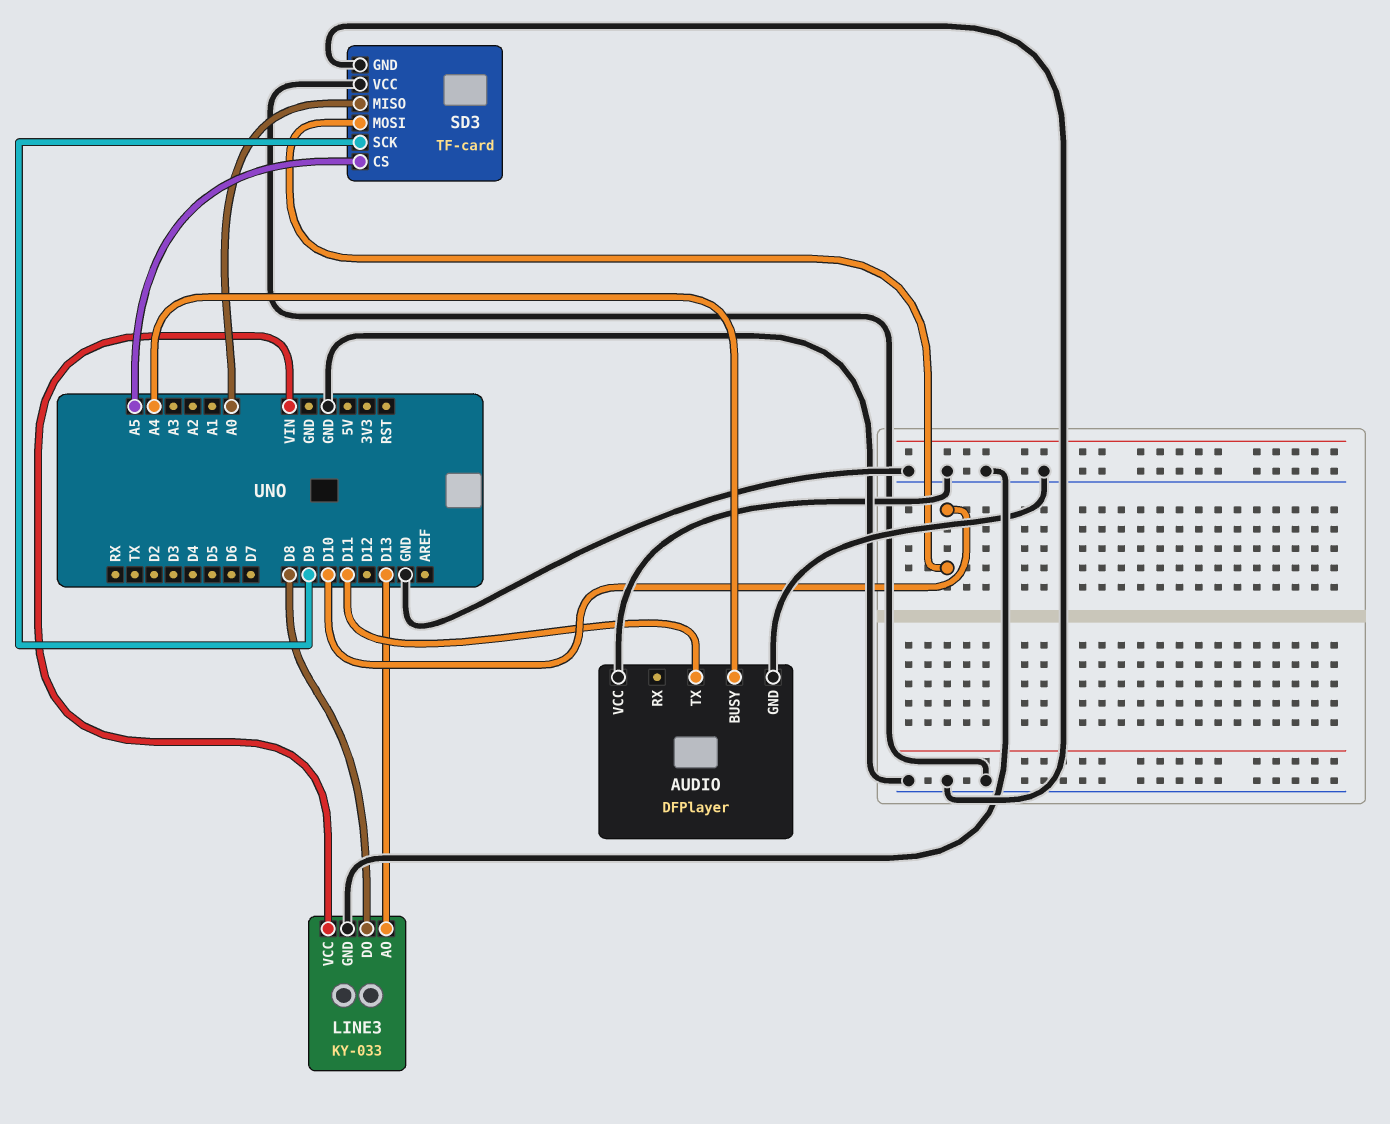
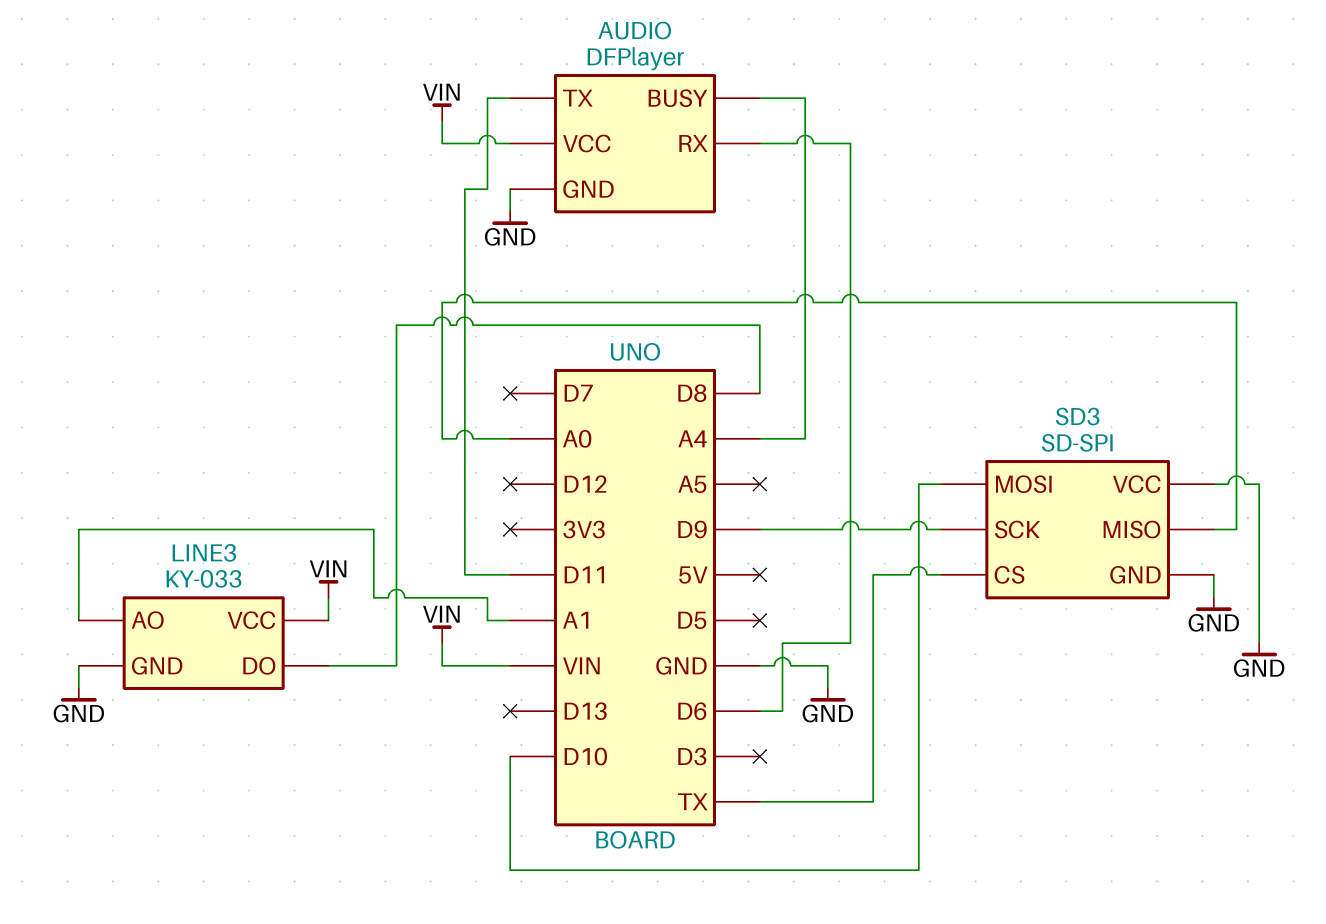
AUDIO pin RX: none -> D6
AUDIO pin VCC: GND -> VIN
LINE3 pin AO: D13 -> A1
SD3: TF-card -> SD-SPI
SD3 pin CS: A5 -> TX

